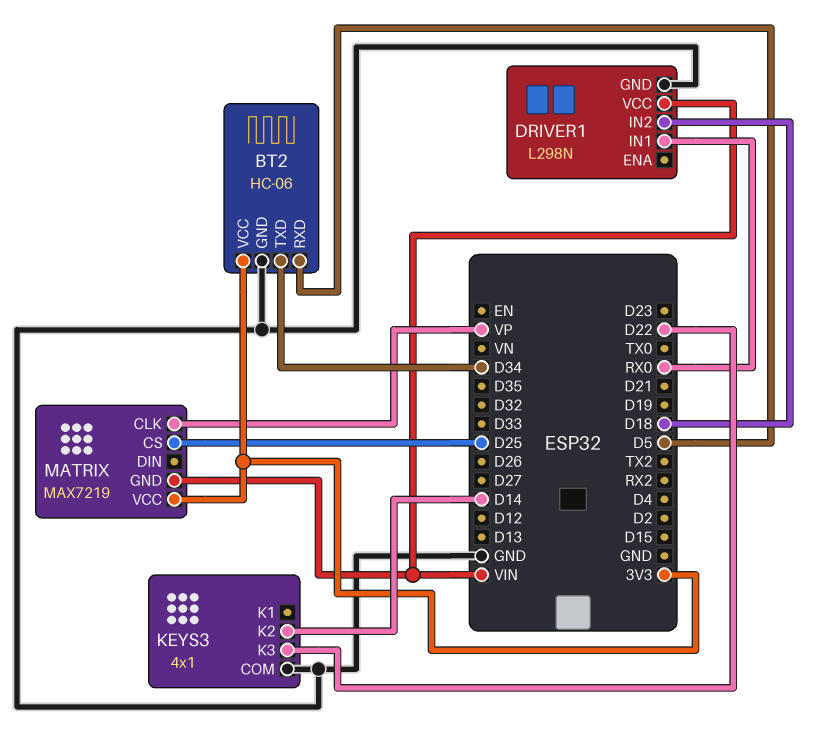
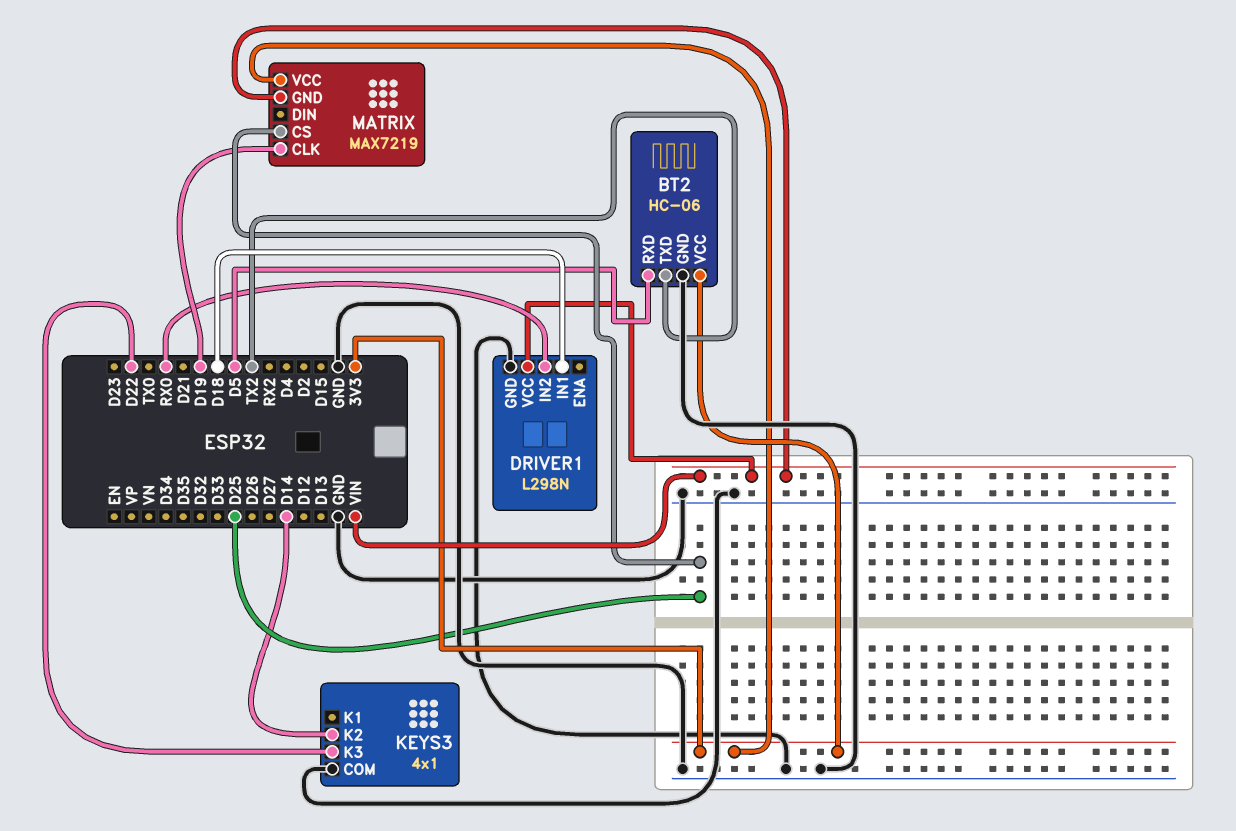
BT2 pin TXD: D34 -> TX2
DRIVER1 pin IN1: RX0 -> D18
DRIVER1 pin IN2: D18 -> RX0
MATRIX pin CLK: VP -> D19

